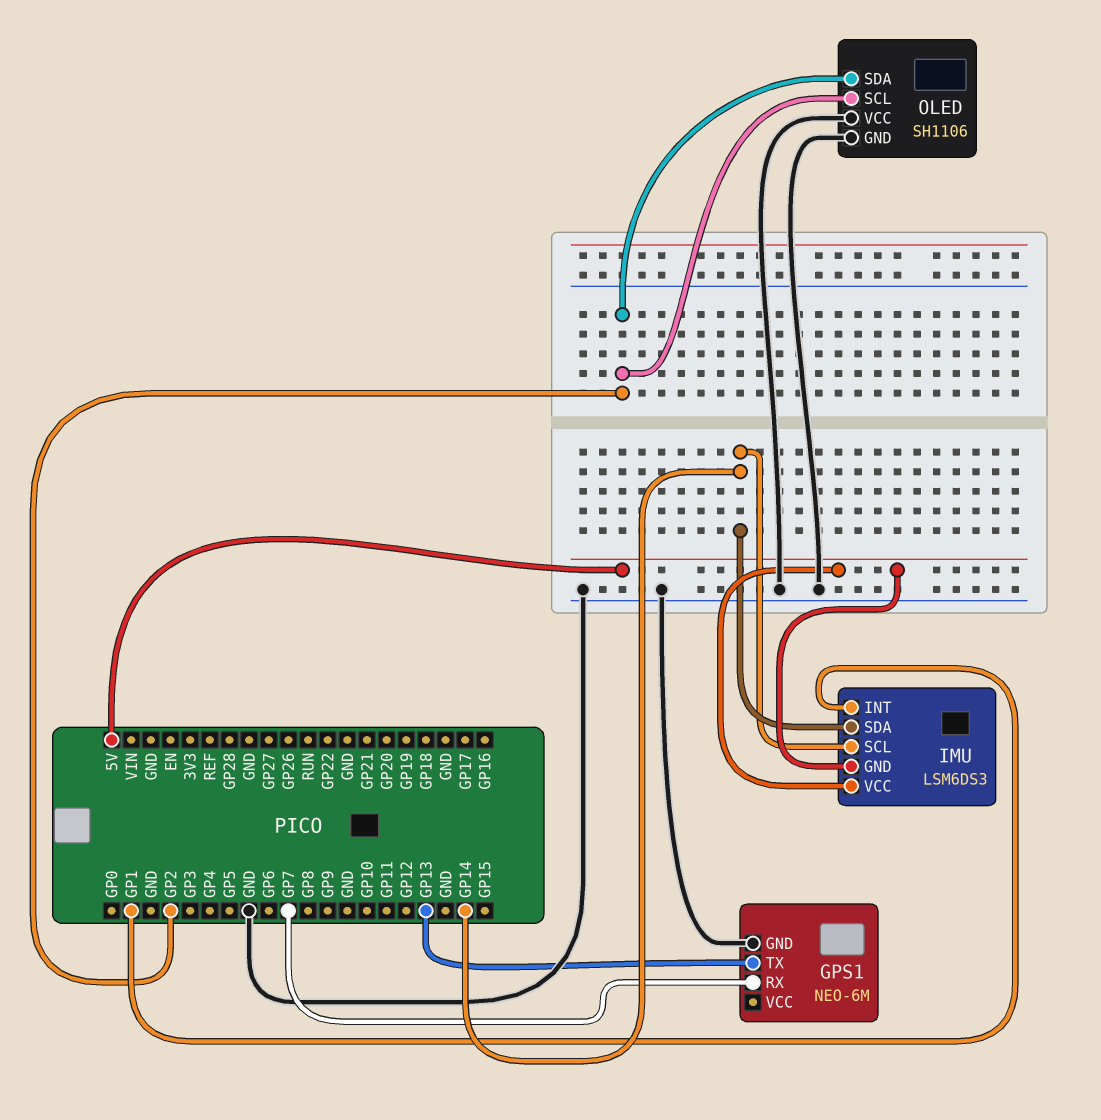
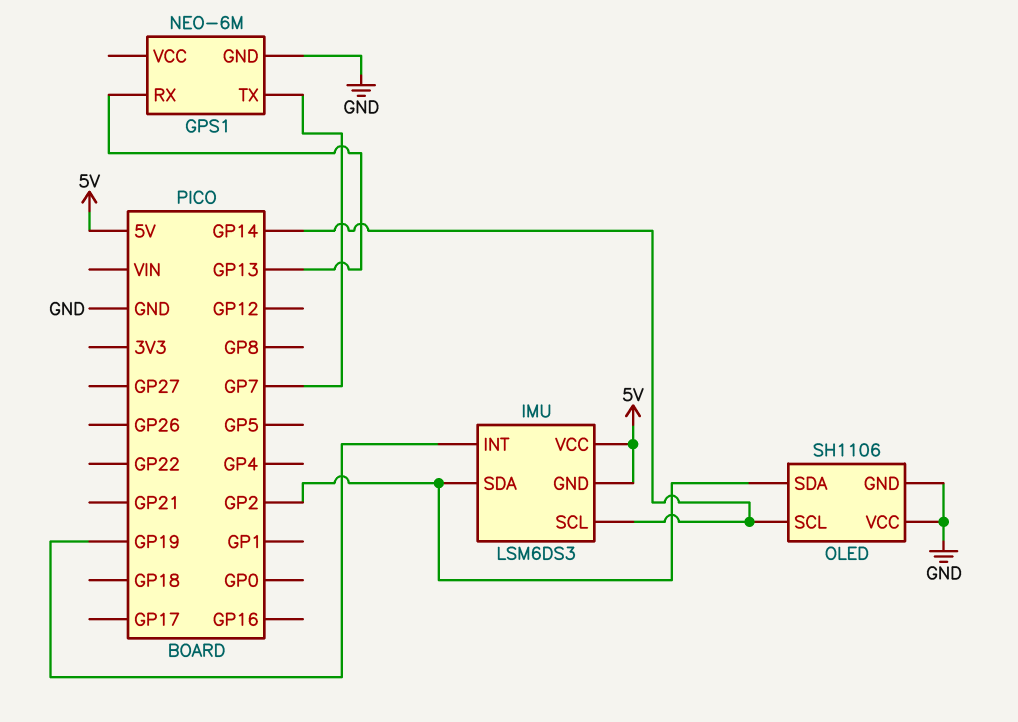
GPS1 pin RX: GP7 -> GP13
GPS1 pin TX: GP13 -> GP7
IMU pin INT: GP1 -> GP19
IMU pin SDA: GP14 -> GP2
OLED pin SCL: GP2 -> GP14

